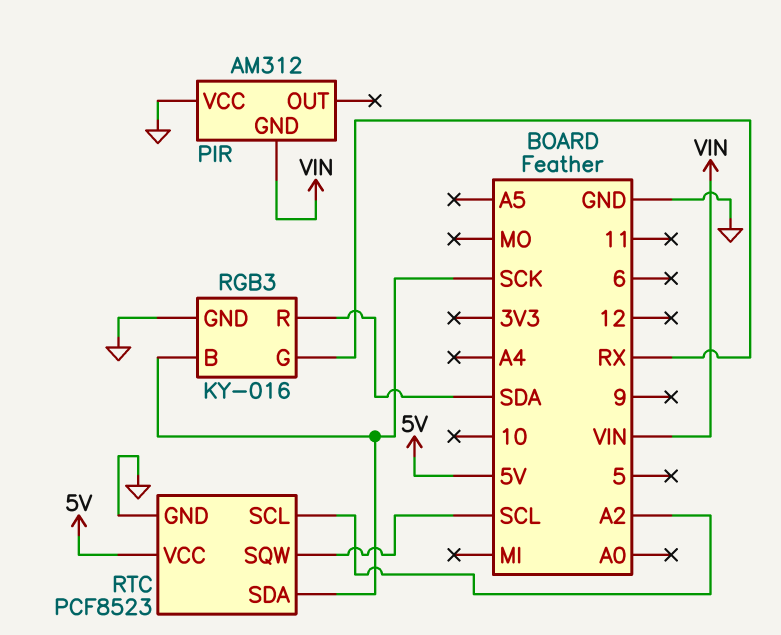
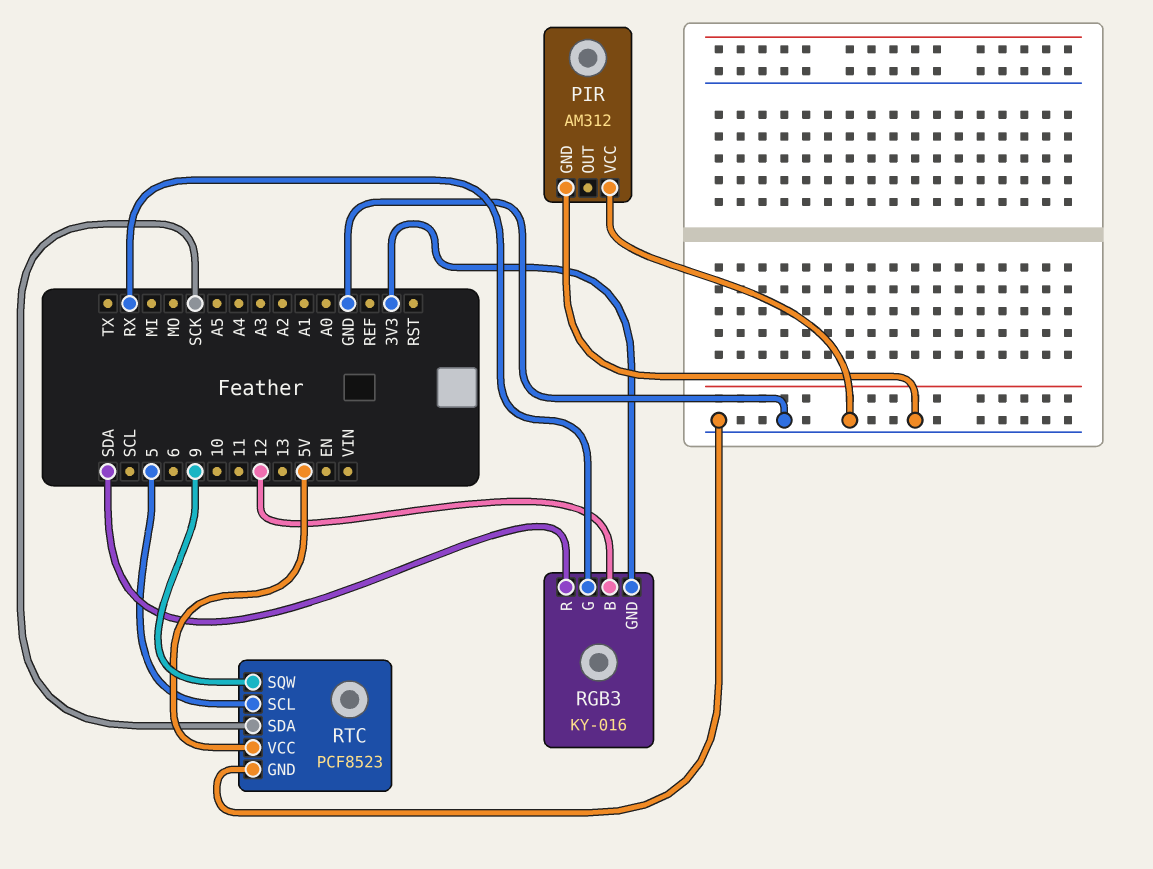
PIR pin GND: VIN -> GND
RGB3 pin B: SCK -> 12
RGB3 pin GND: GND -> 3V3
RTC pin SCL: A2 -> 5
RTC pin SQW: SCL -> 9

